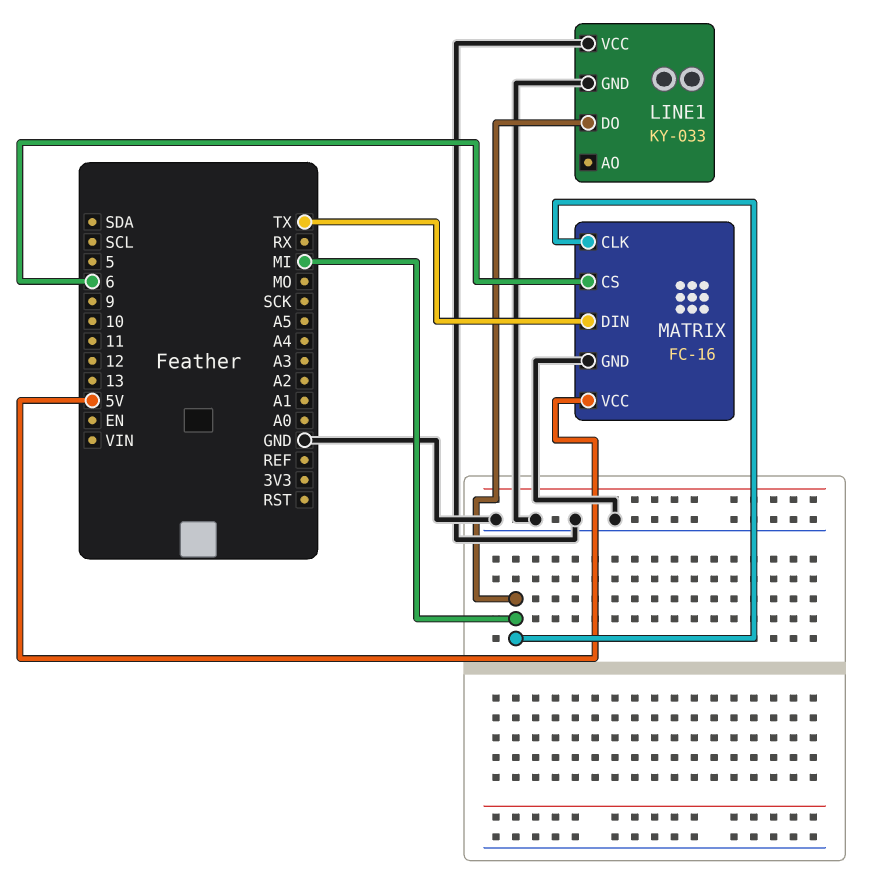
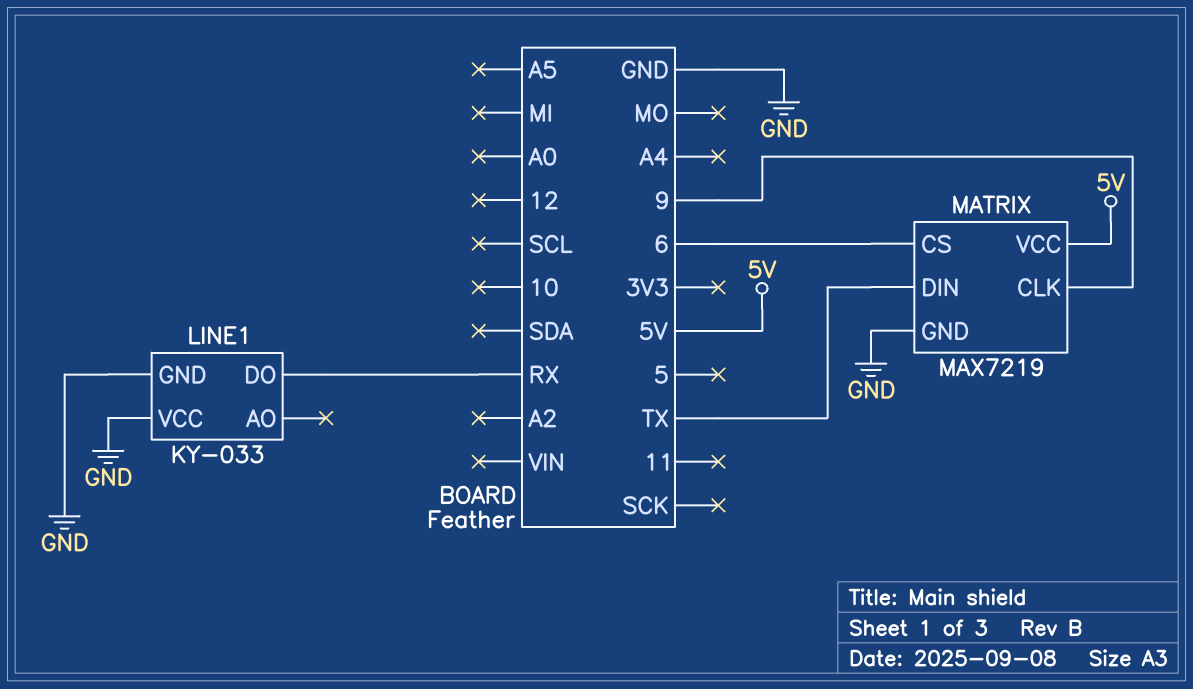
LINE1 pin DO: MI -> RX
MATRIX: FC-16 -> MAX7219
MATRIX pin CLK: MI -> 9

